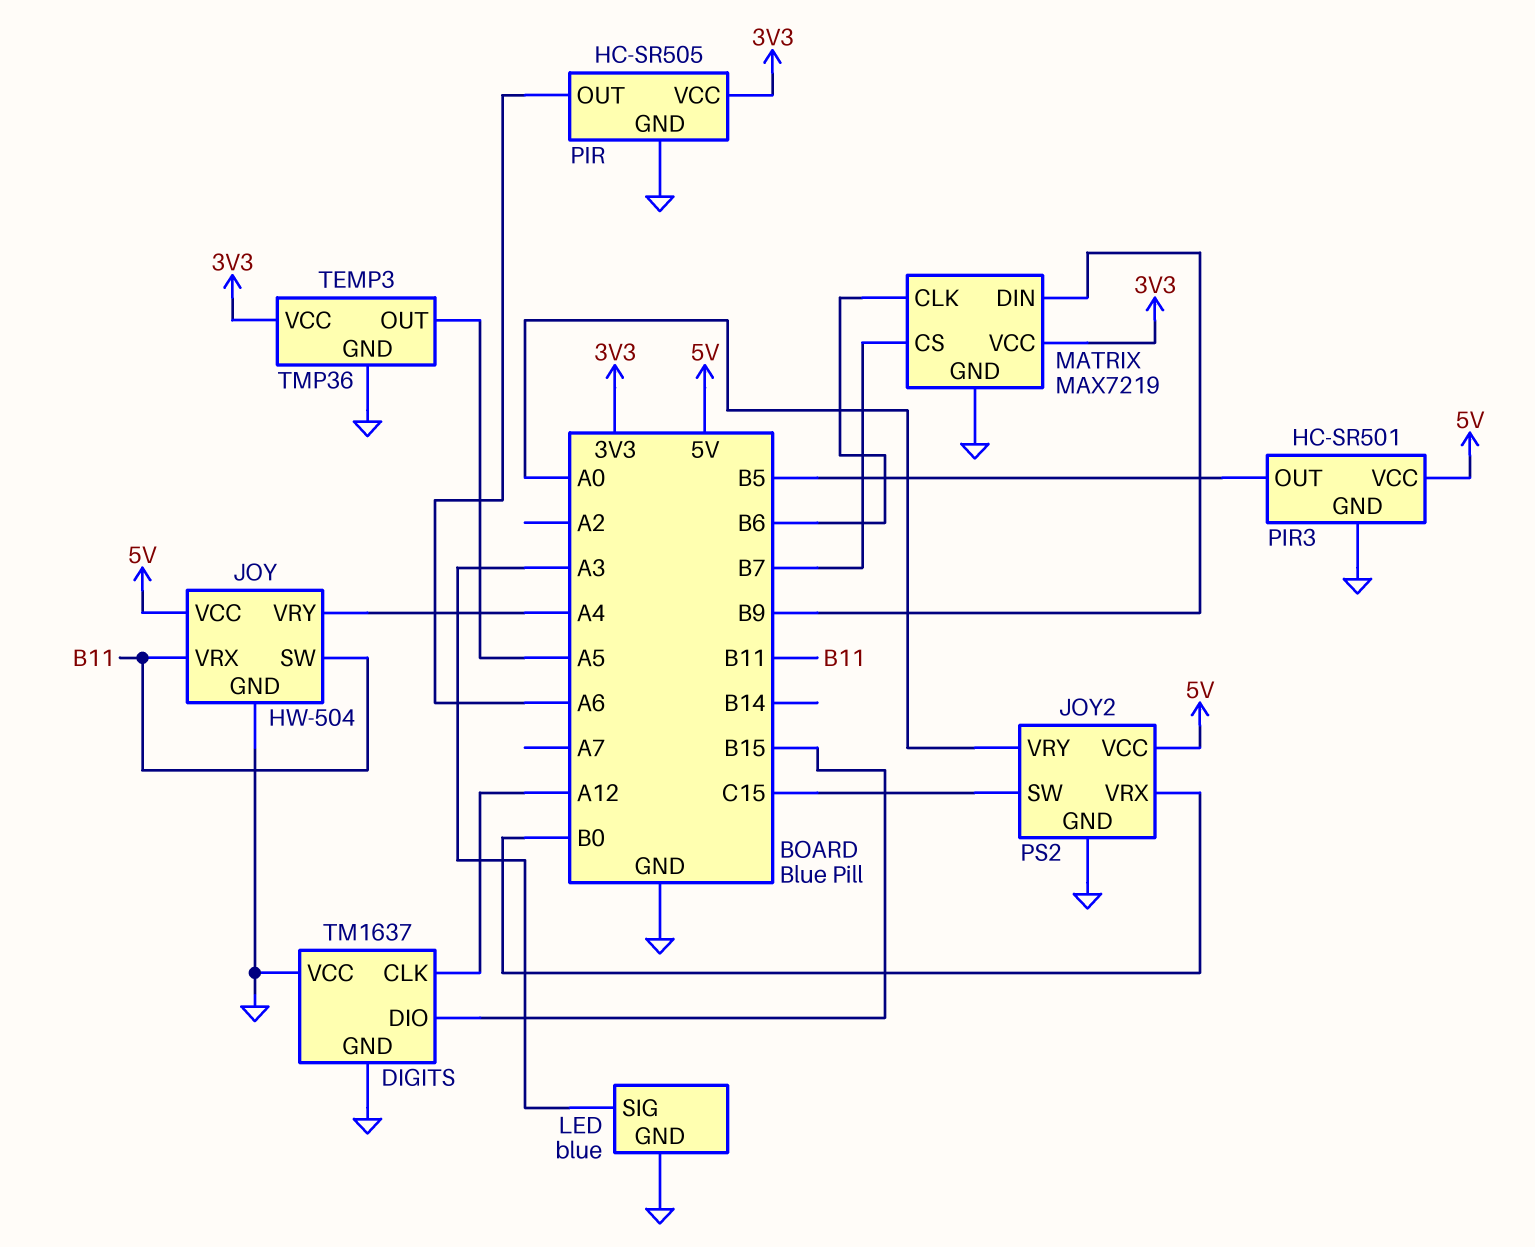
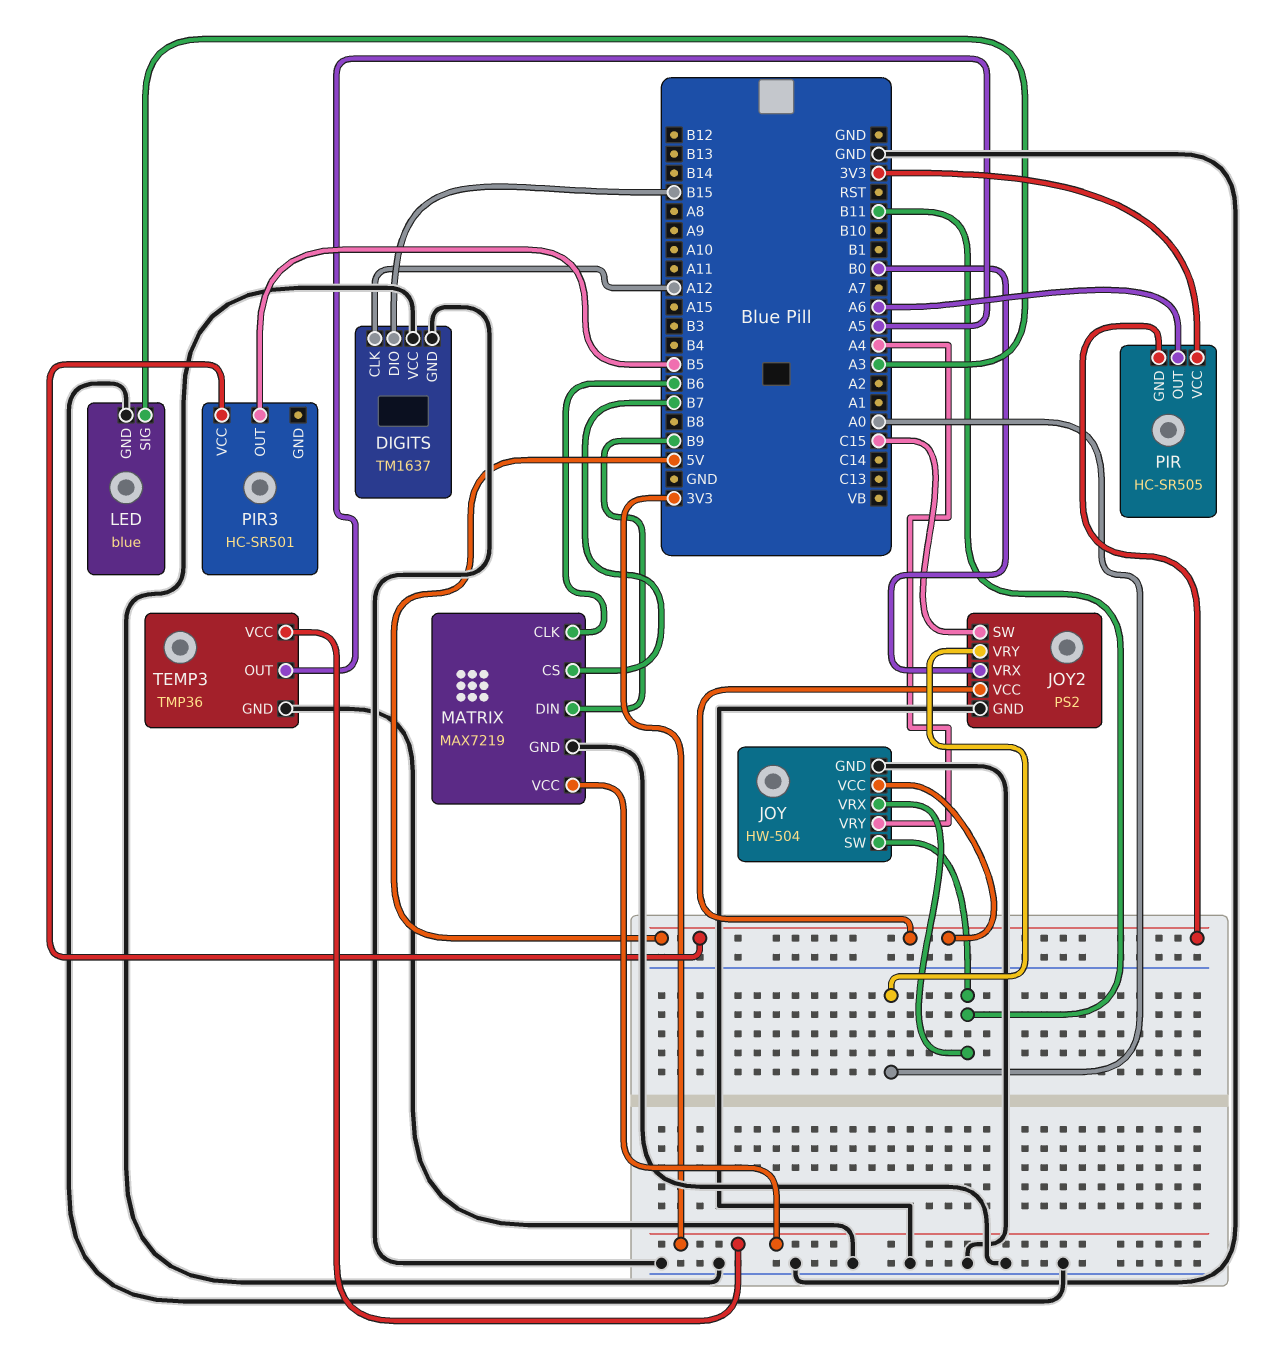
PIR pin GND: GND -> 5V
PIR3 pin GND: GND -> none

